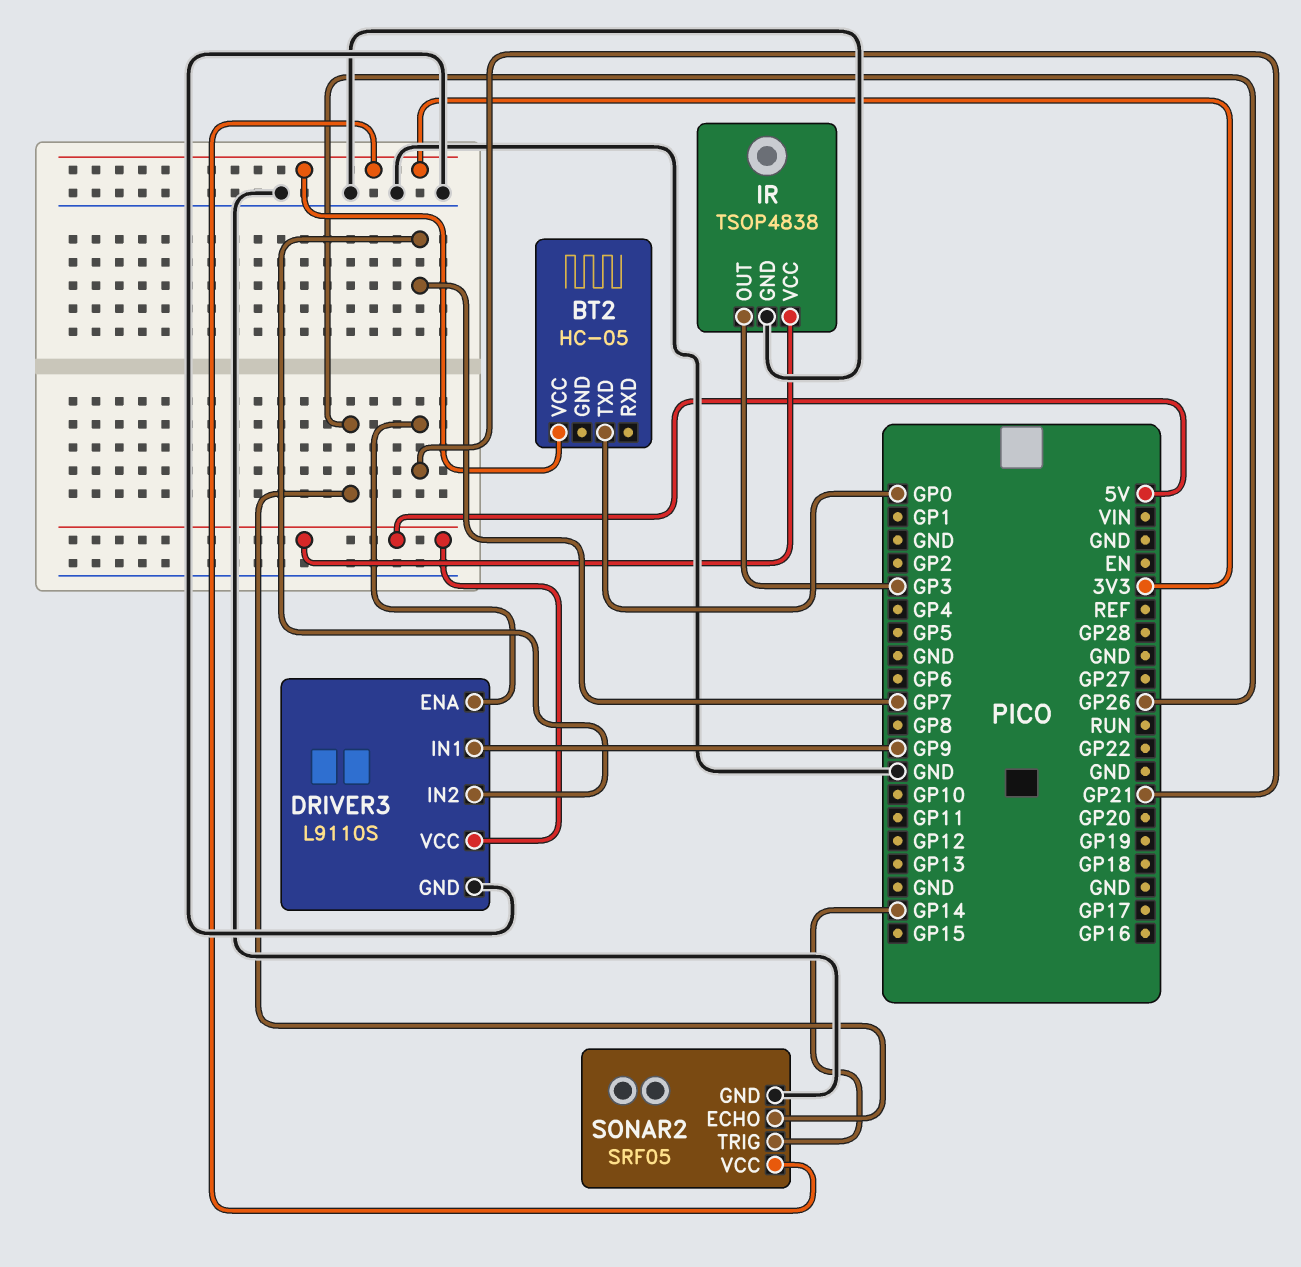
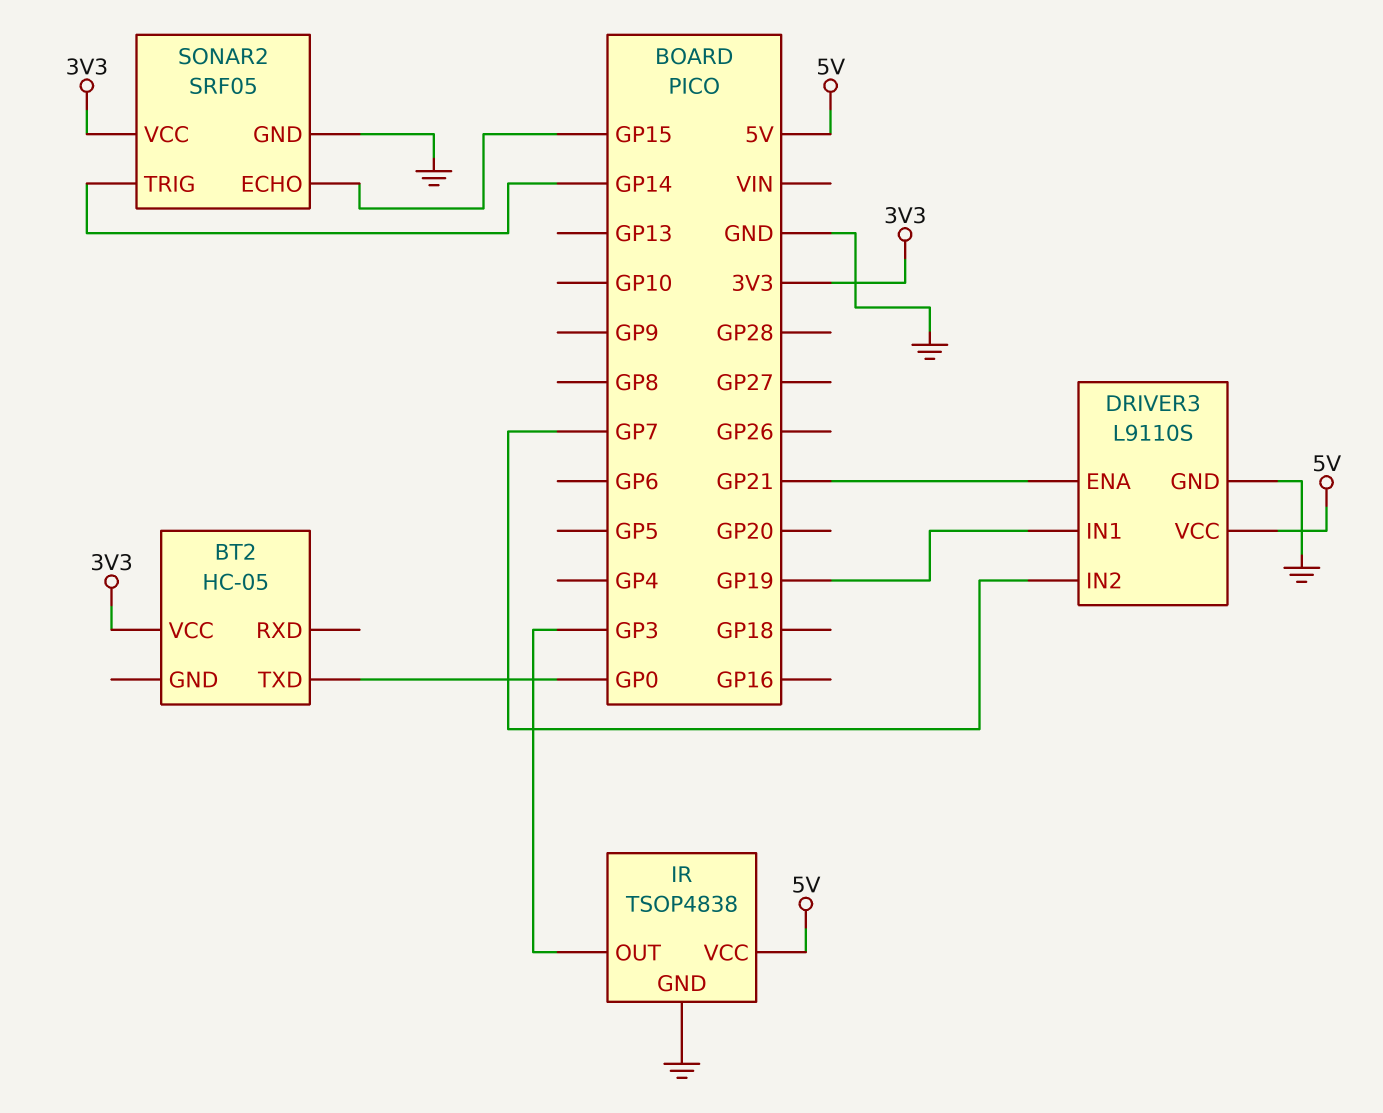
DRIVER3 pin IN1: GP9 -> GP19
SONAR2 pin ECHO: GP26 -> GP15

